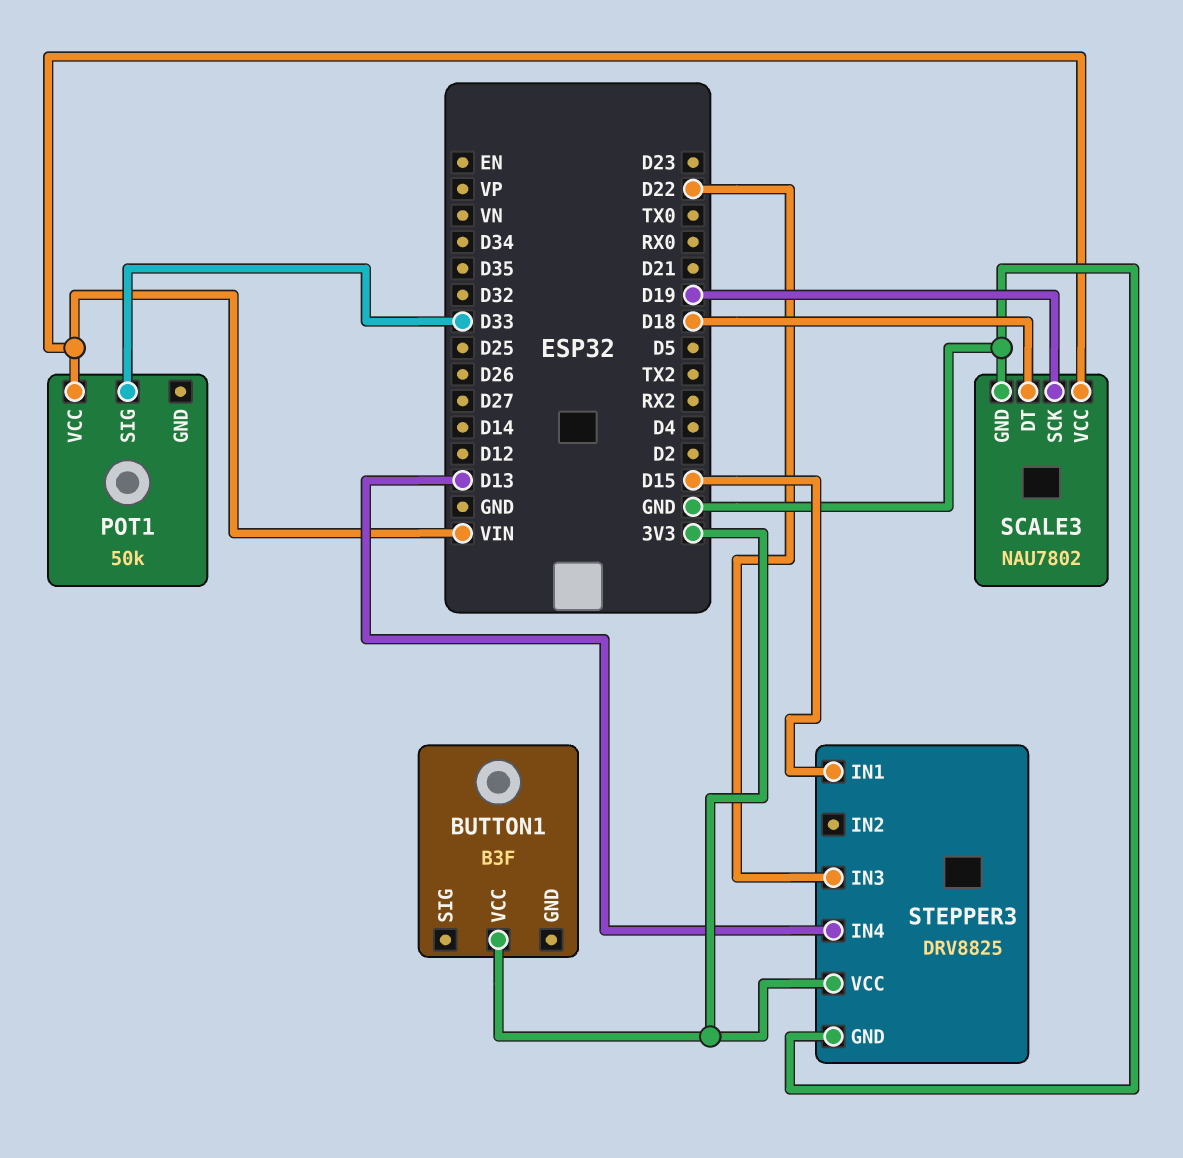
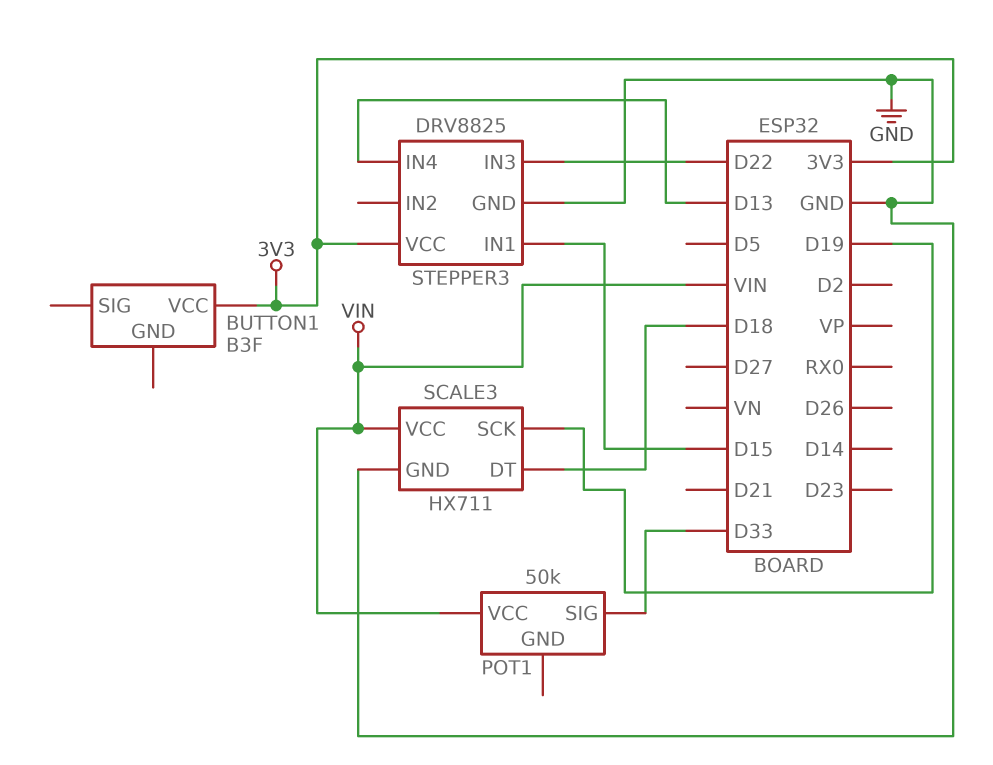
SCALE3: NAU7802 -> HX711

